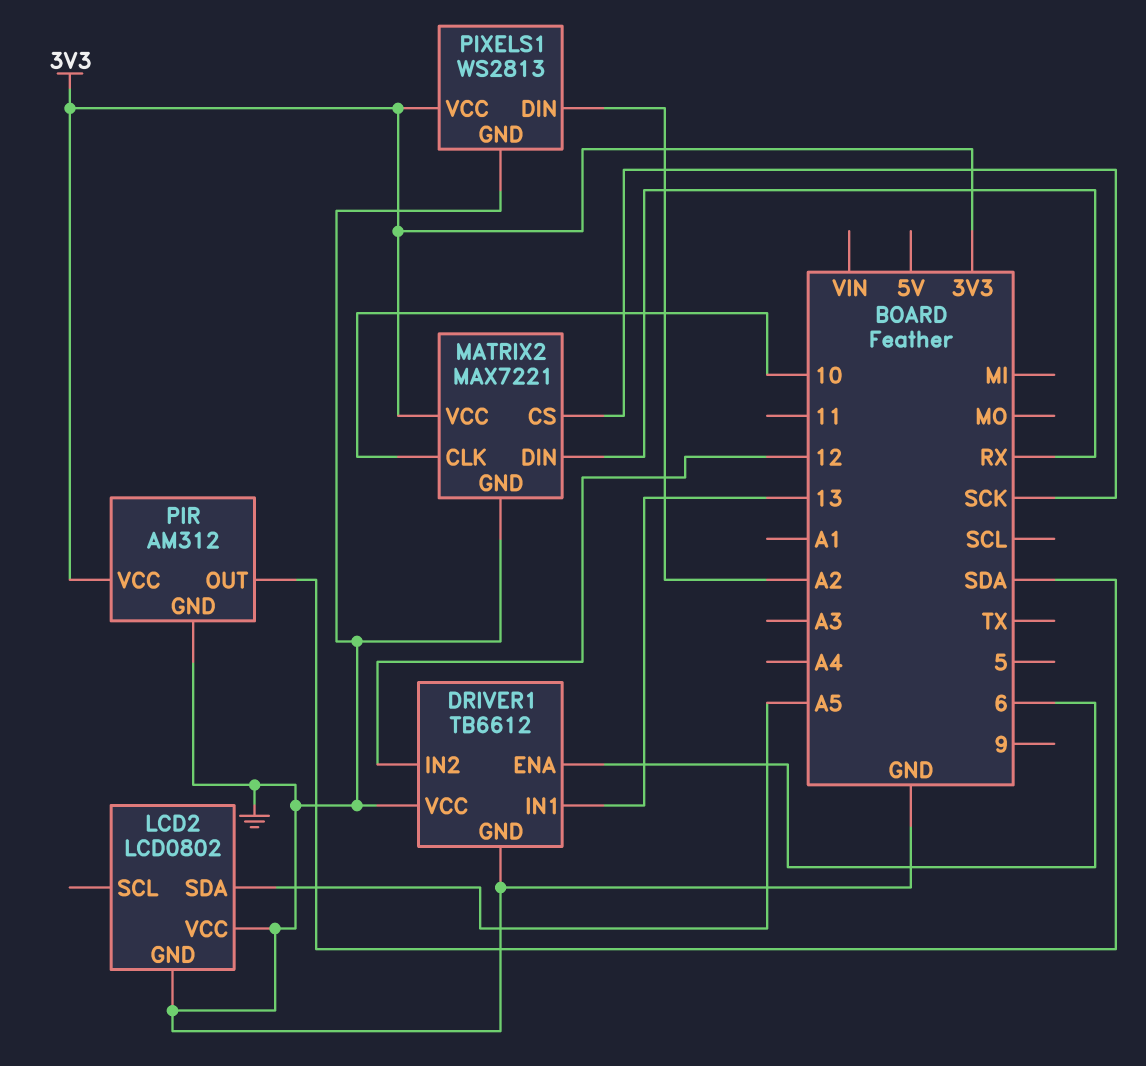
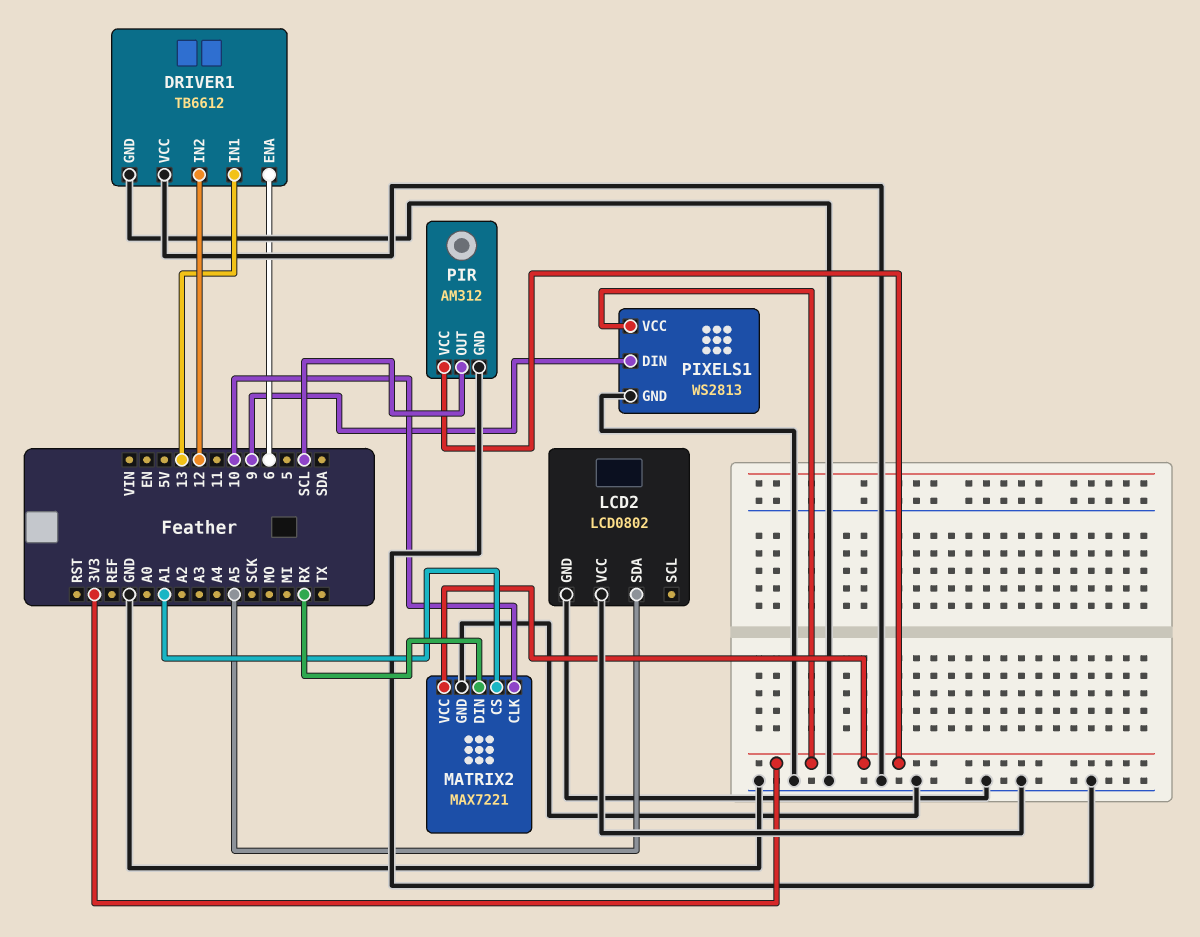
MATRIX2 pin CS: SCK -> A1
PIR pin OUT: SDA -> SCL
PIXELS1 pin DIN: A2 -> 9

